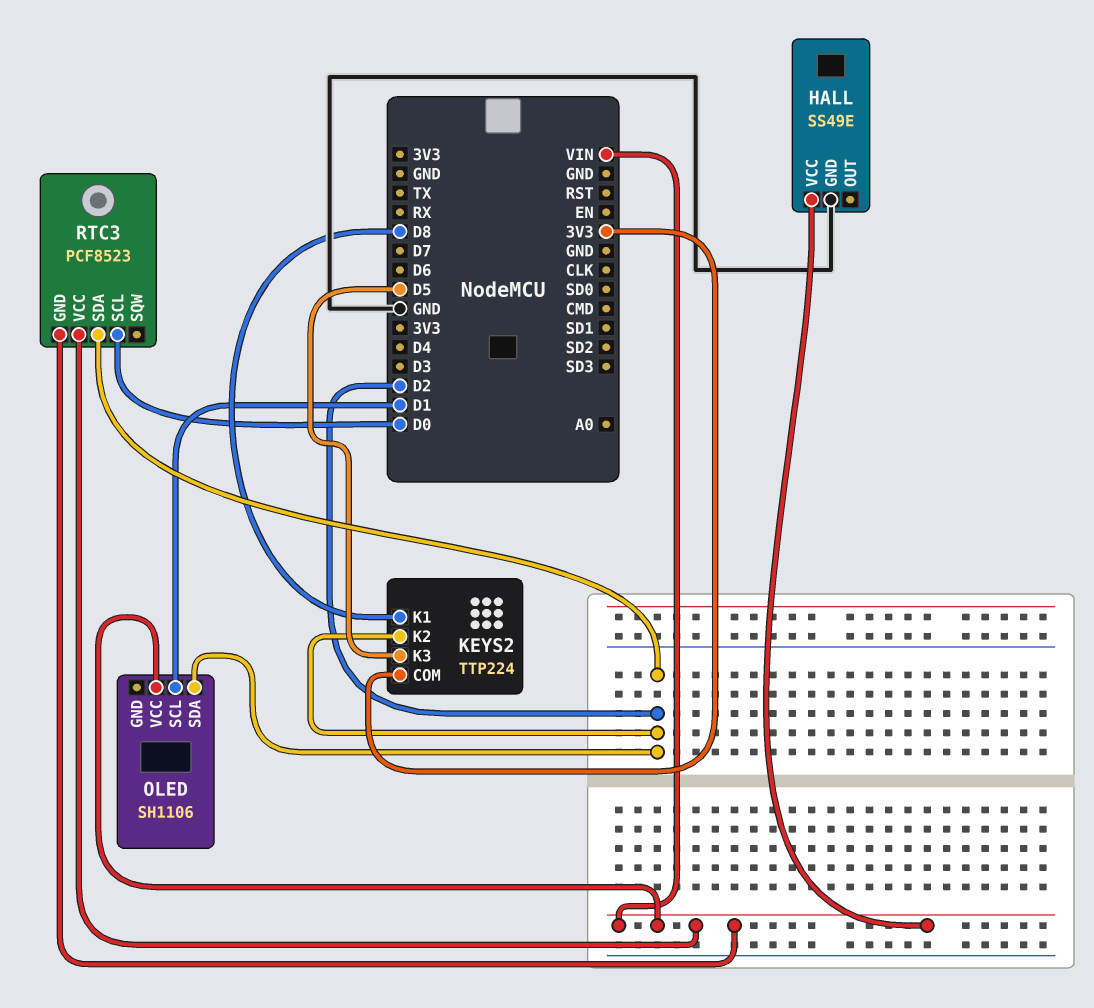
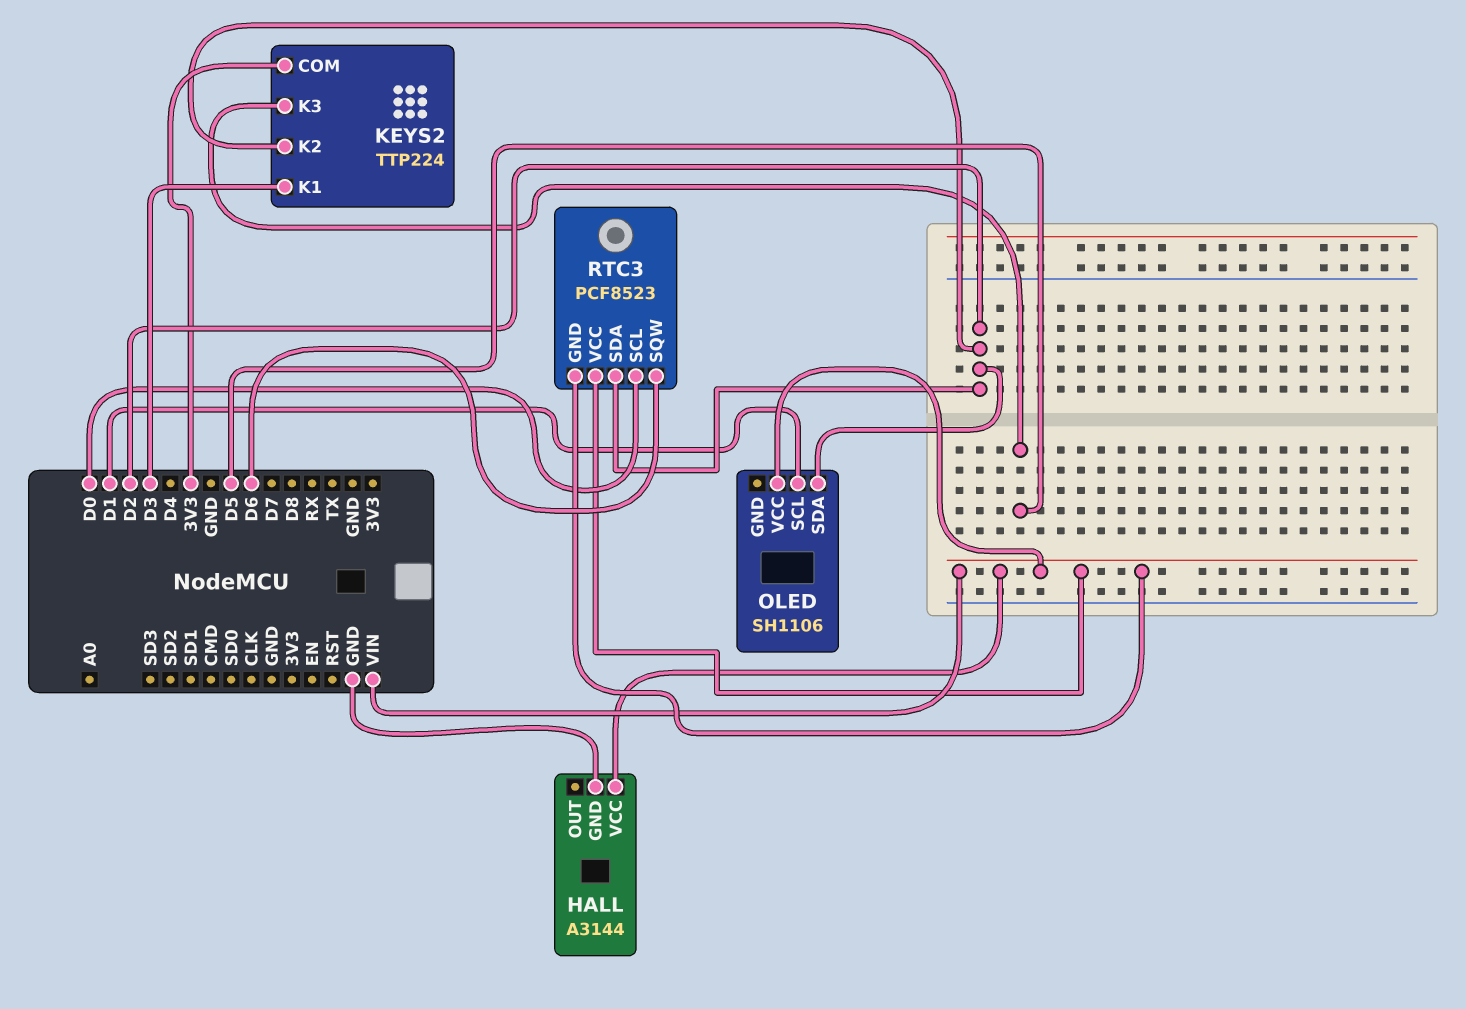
HALL: SS49E -> A3144
KEYS2 pin K1: D8 -> D3
RTC3 pin SQW: none -> D6

